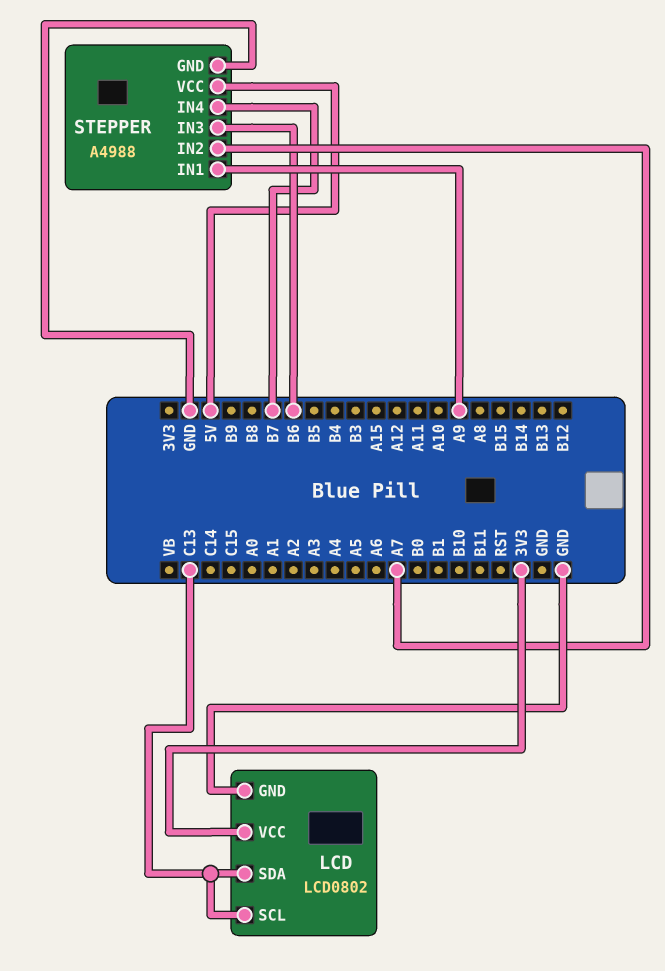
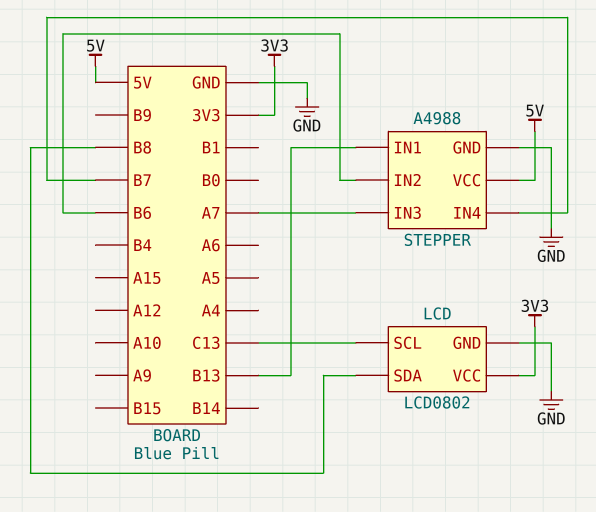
LCD pin SDA: C13 -> B8
STEPPER pin IN1: A9 -> B13
STEPPER pin IN2: A7 -> B6
STEPPER pin IN3: B6 -> A7

